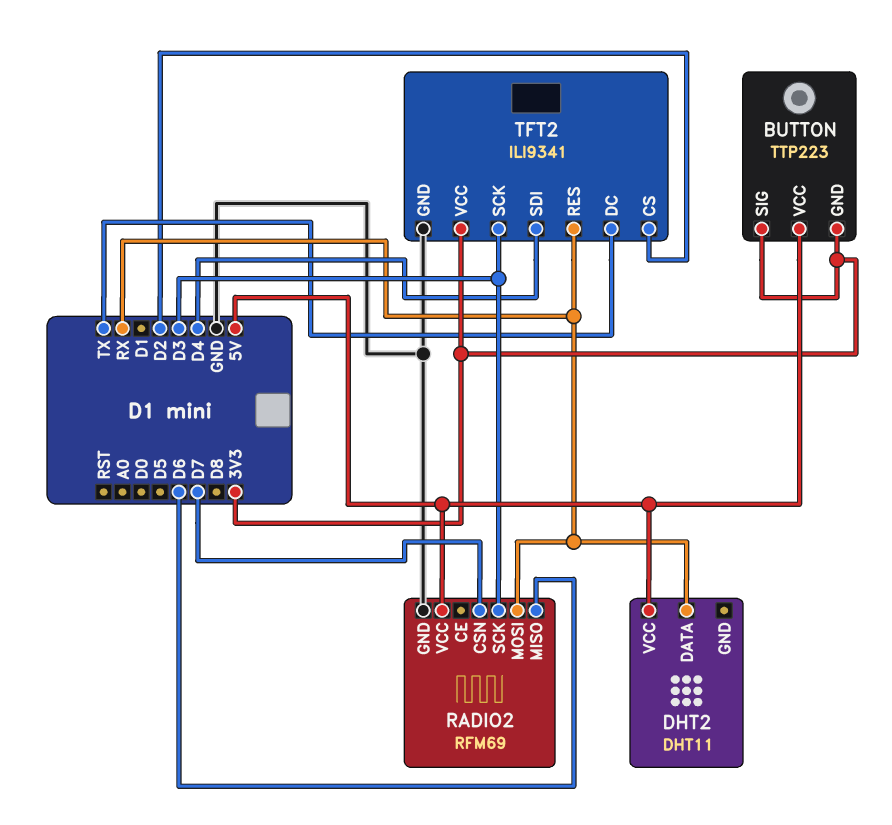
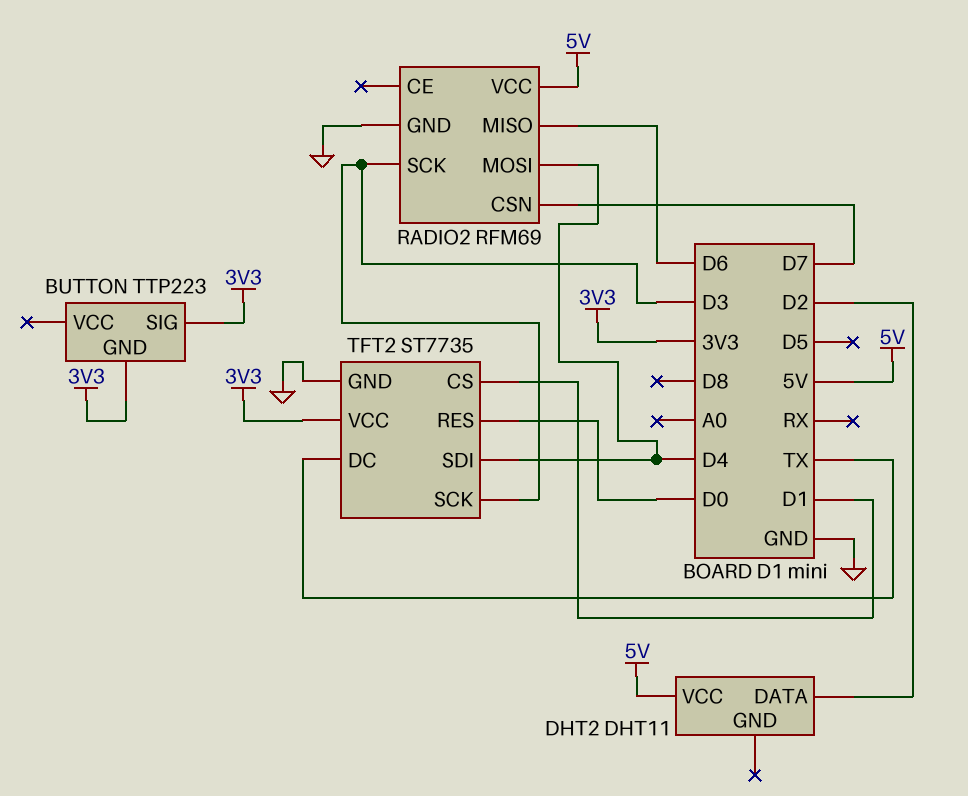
BUTTON pin VCC: 5V -> none
DHT2 pin DATA: RX -> D2
RADIO2 pin MOSI: RX -> D4
TFT2: ILI9341 -> ST7735
TFT2 pin CS: D2 -> D1
TFT2 pin RES: RX -> D0

